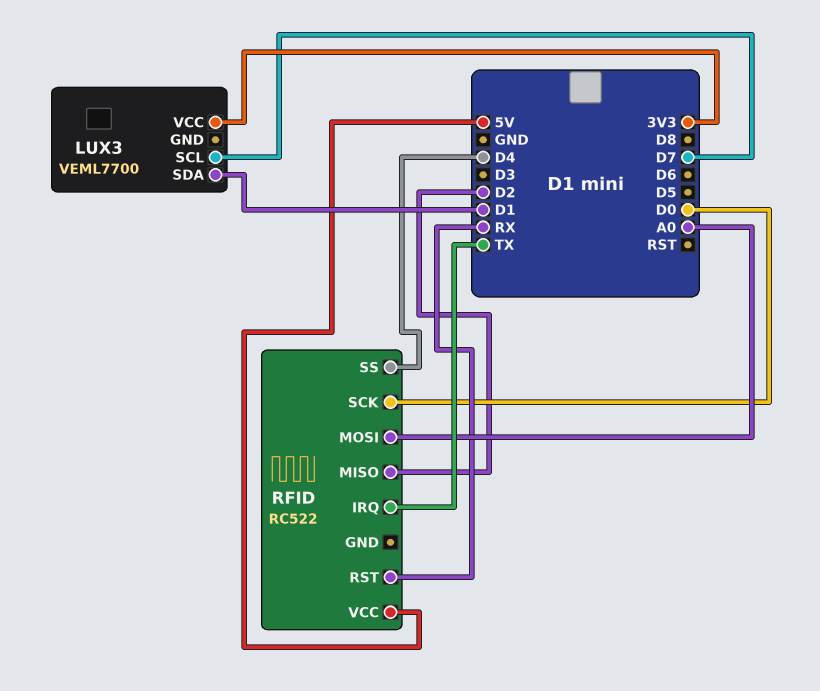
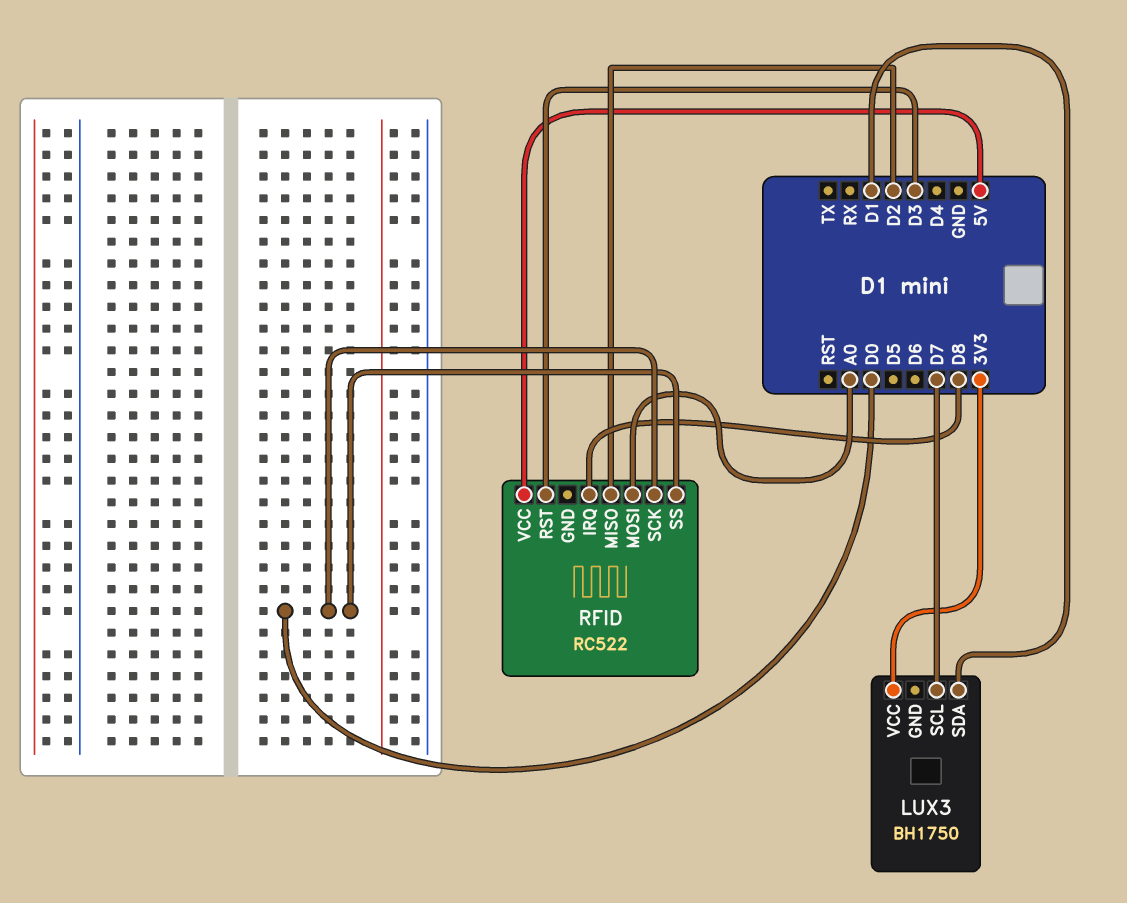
LUX3: VEML7700 -> BH1750
RFID pin IRQ: TX -> D8
RFID pin RST: RX -> D3
RFID pin SS: D4 -> D0

